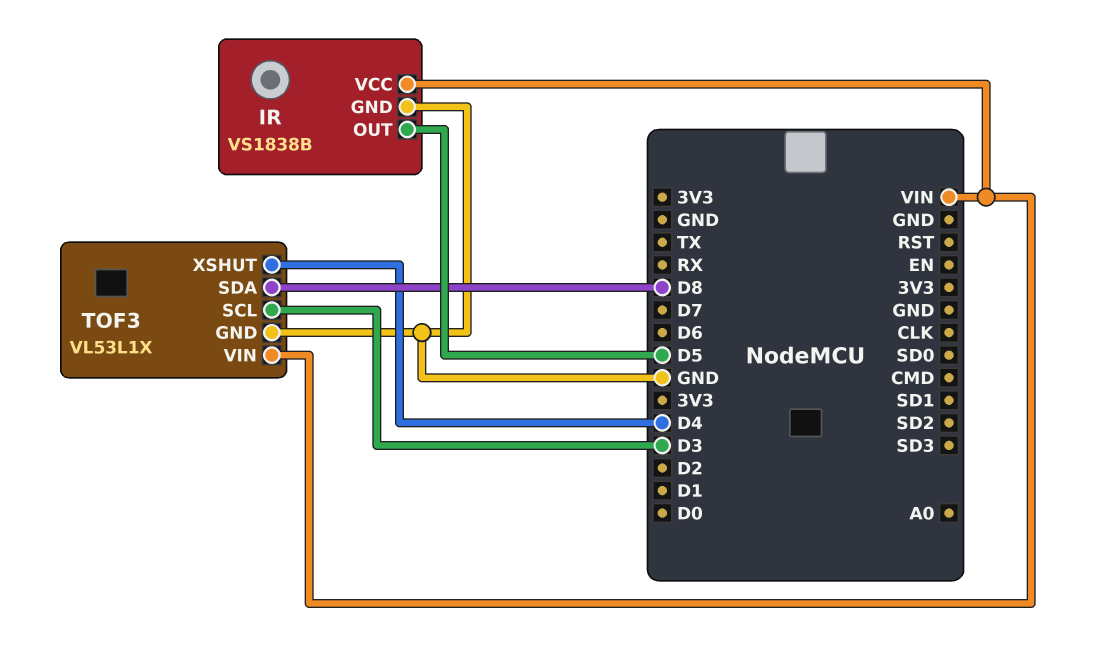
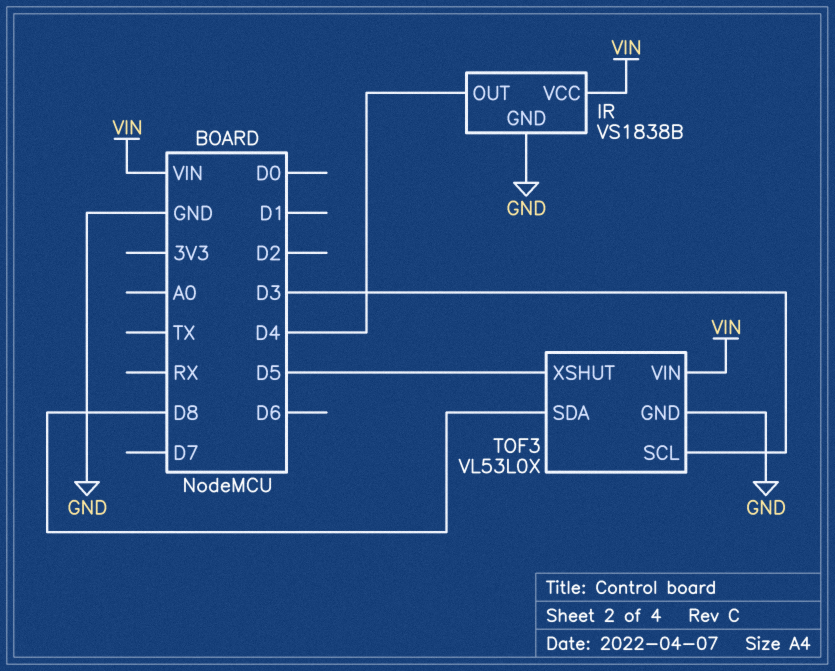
IR pin OUT: D5 -> D4
TOF3: VL53L1X -> VL53L0X
TOF3 pin XSHUT: D4 -> D5

